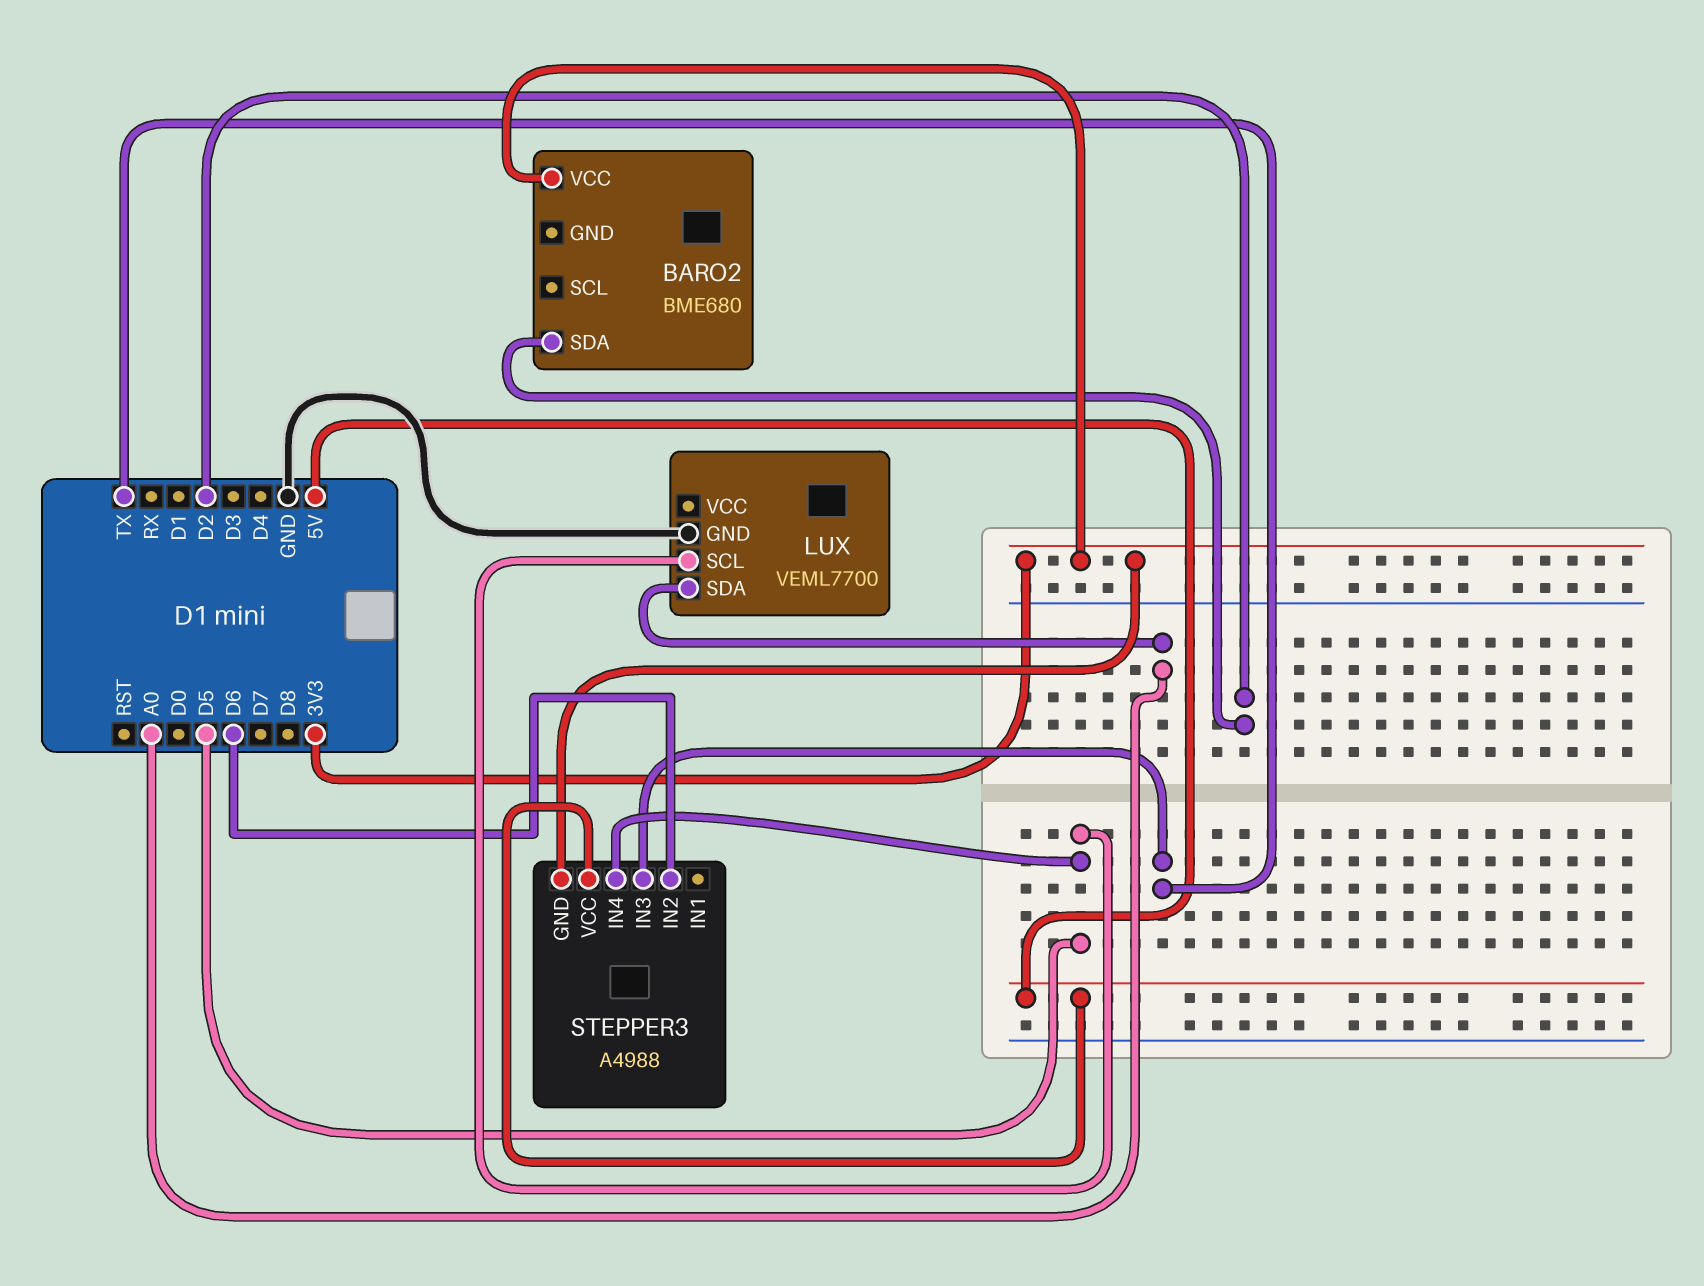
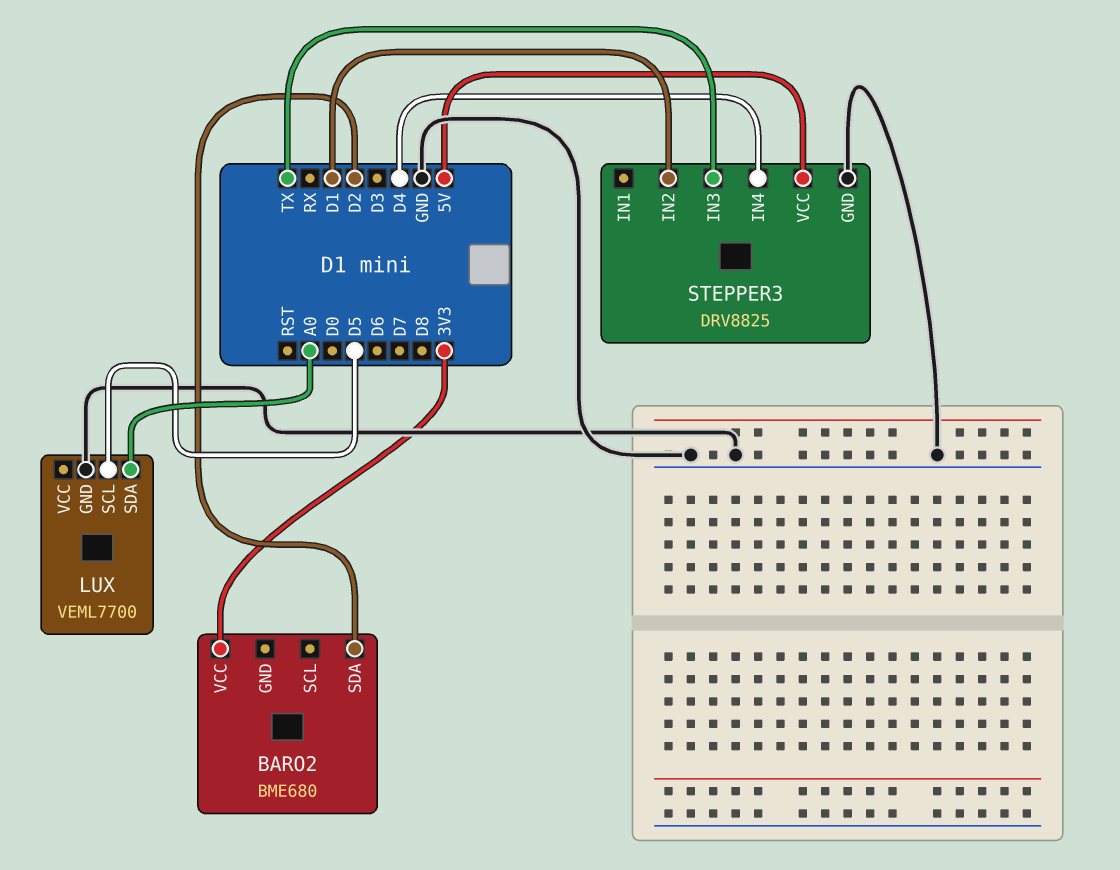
STEPPER3: A4988 -> DRV8825
STEPPER3 pin GND: 3V3 -> GND
STEPPER3 pin IN2: D6 -> D1
STEPPER3 pin IN4: D5 -> D4

